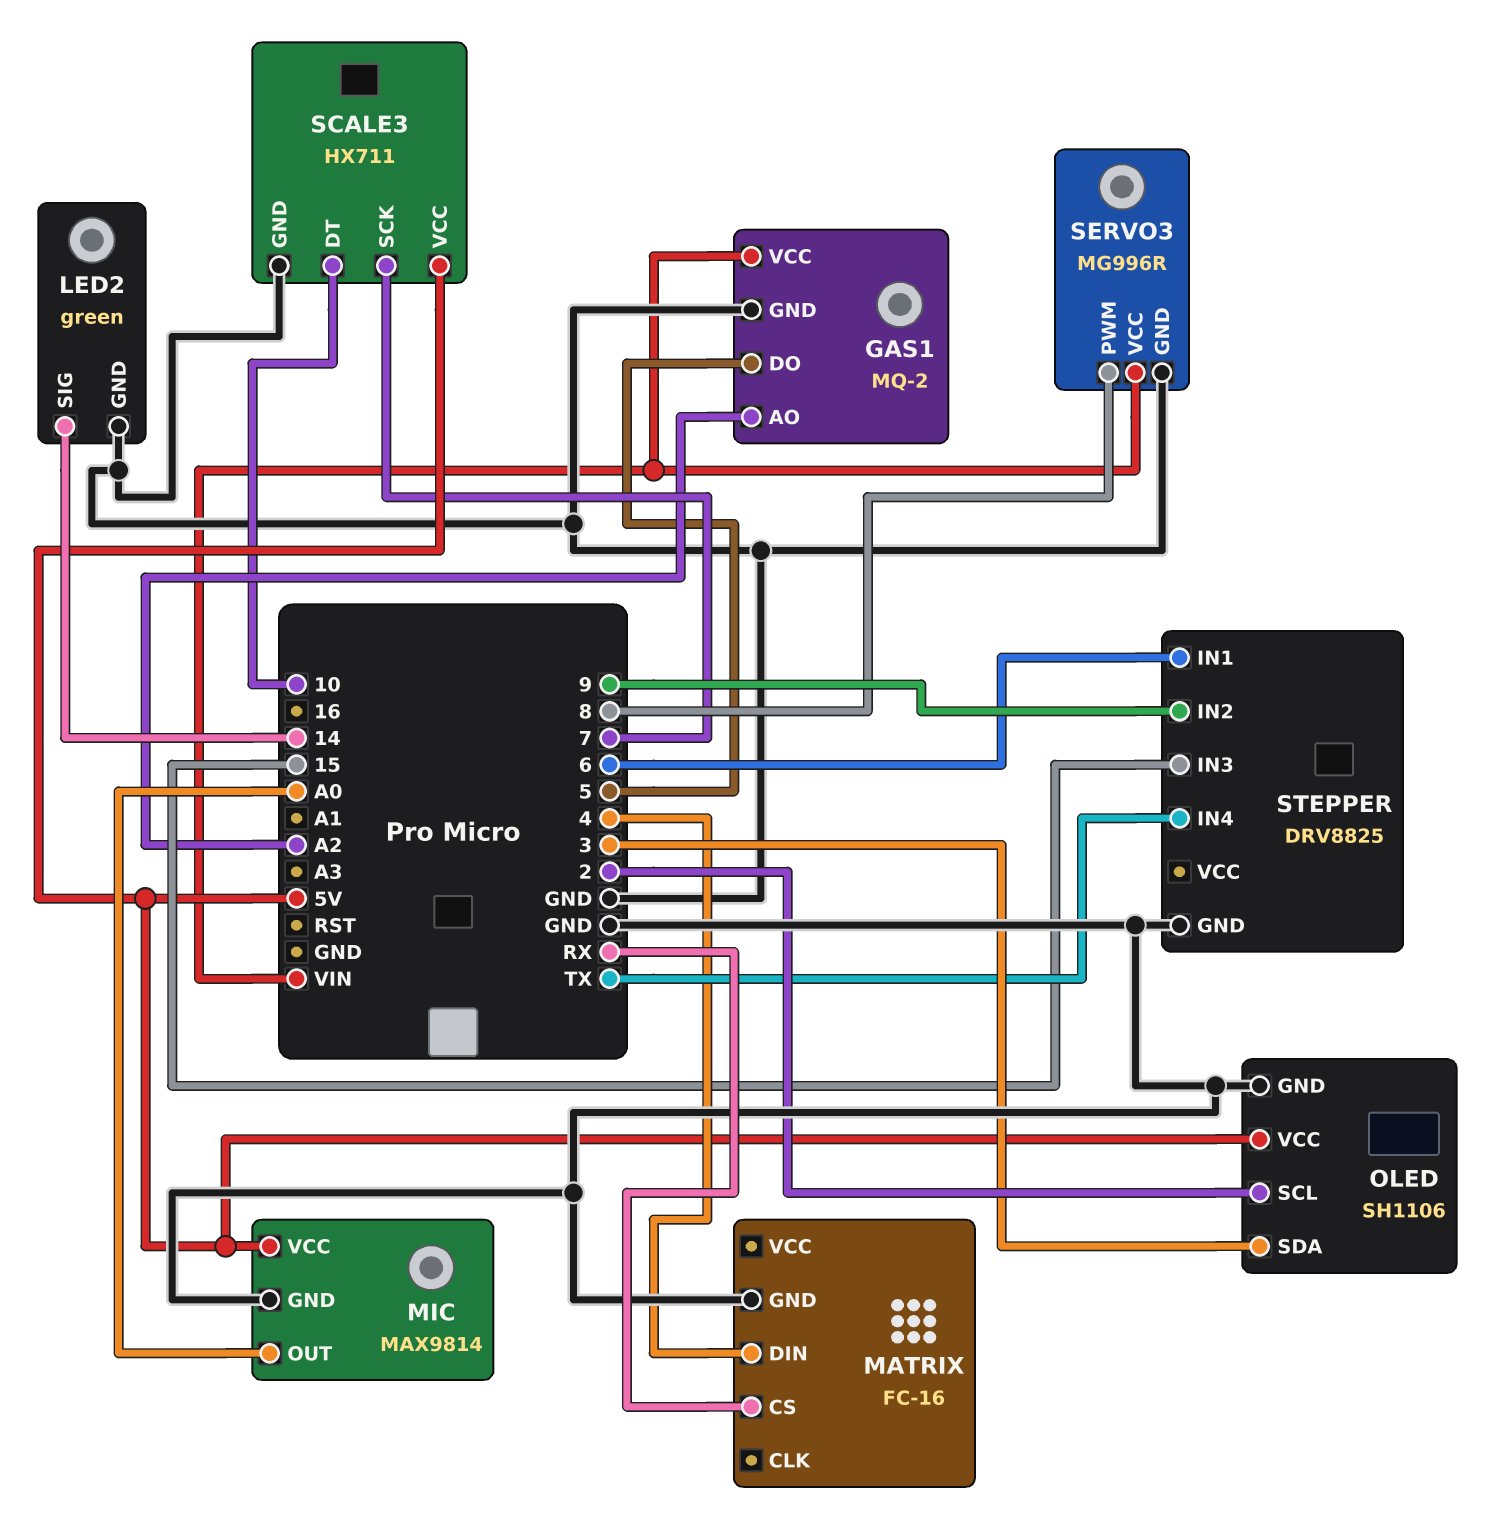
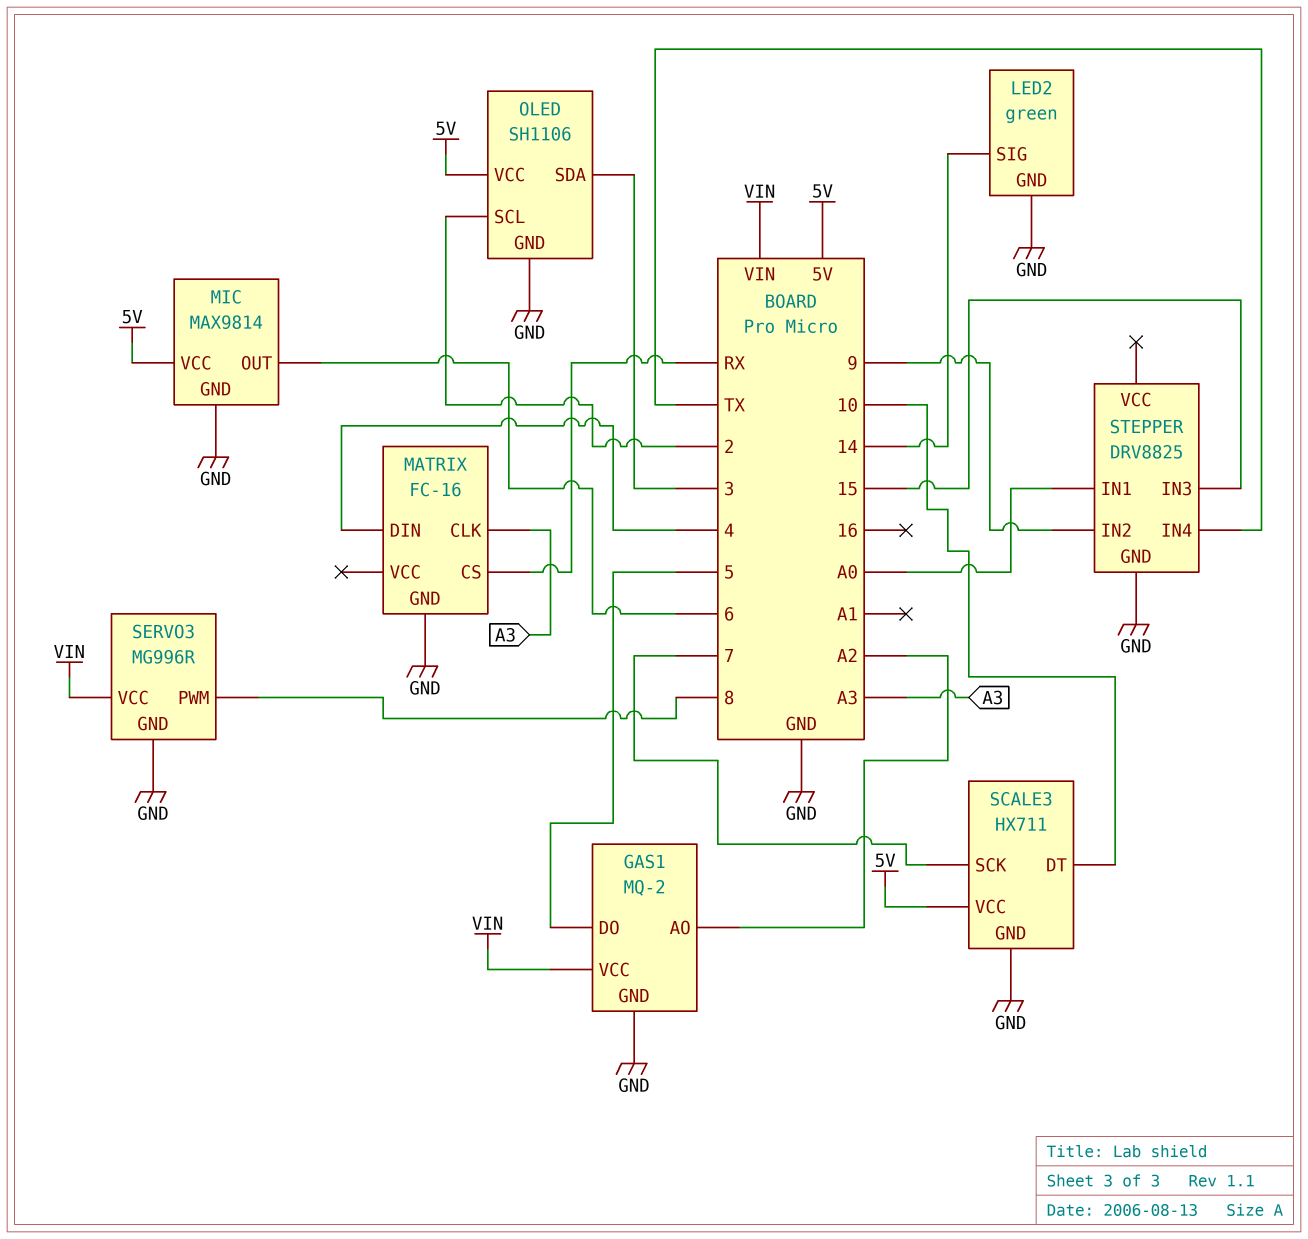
MATRIX pin CLK: none -> A3
MIC pin OUT: A0 -> 6
STEPPER pin IN1: 6 -> A0

